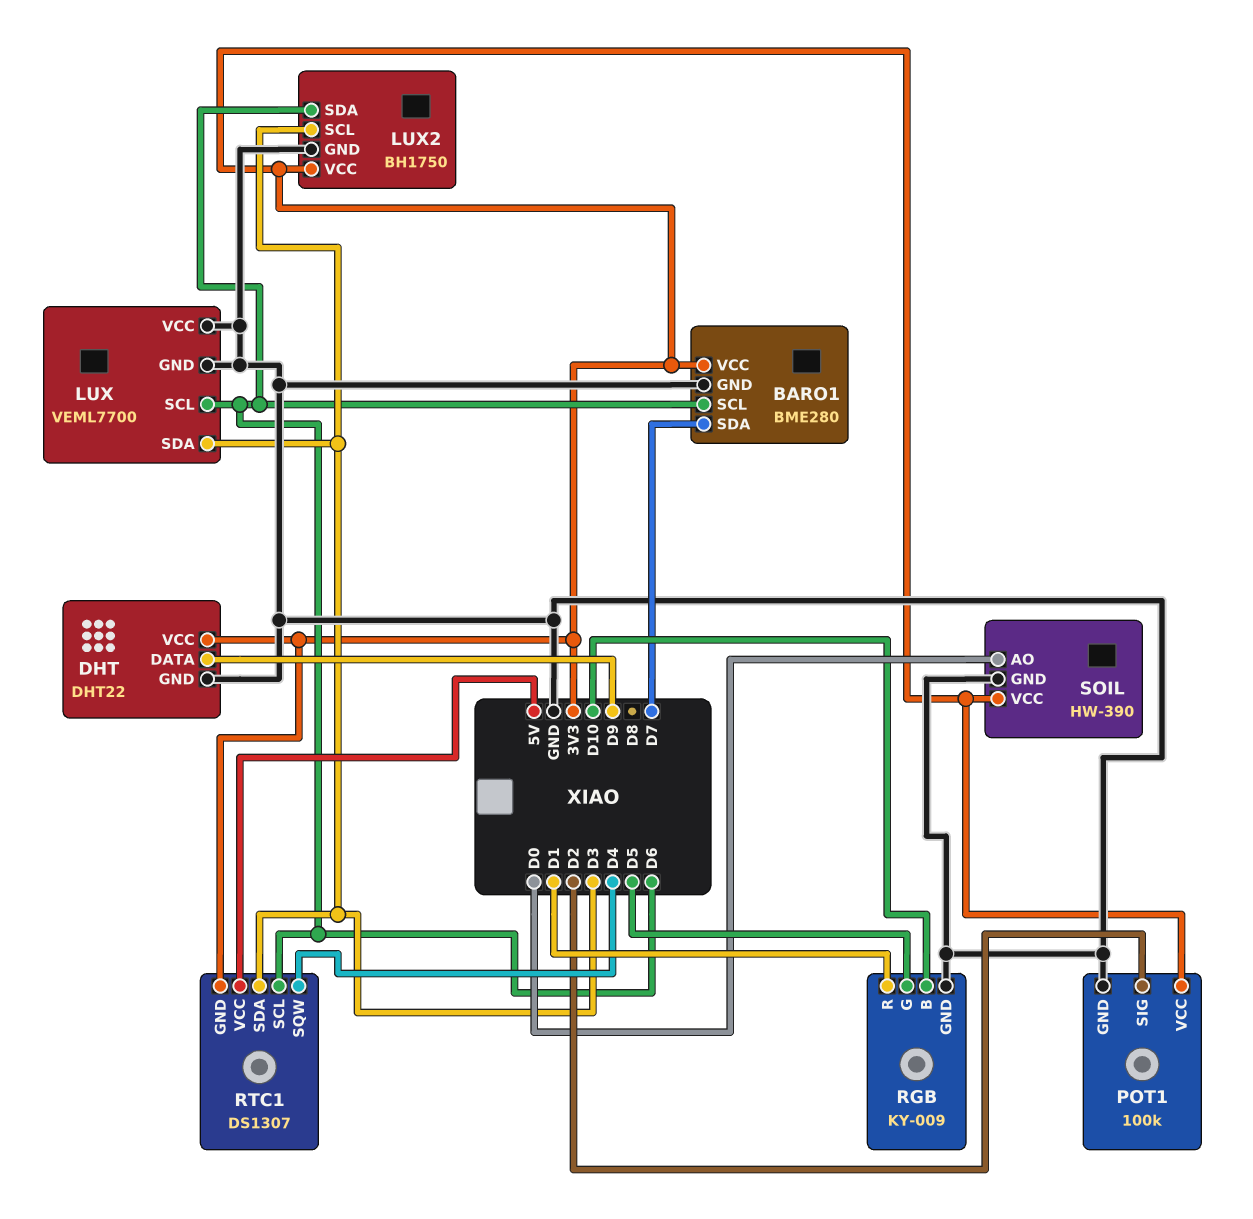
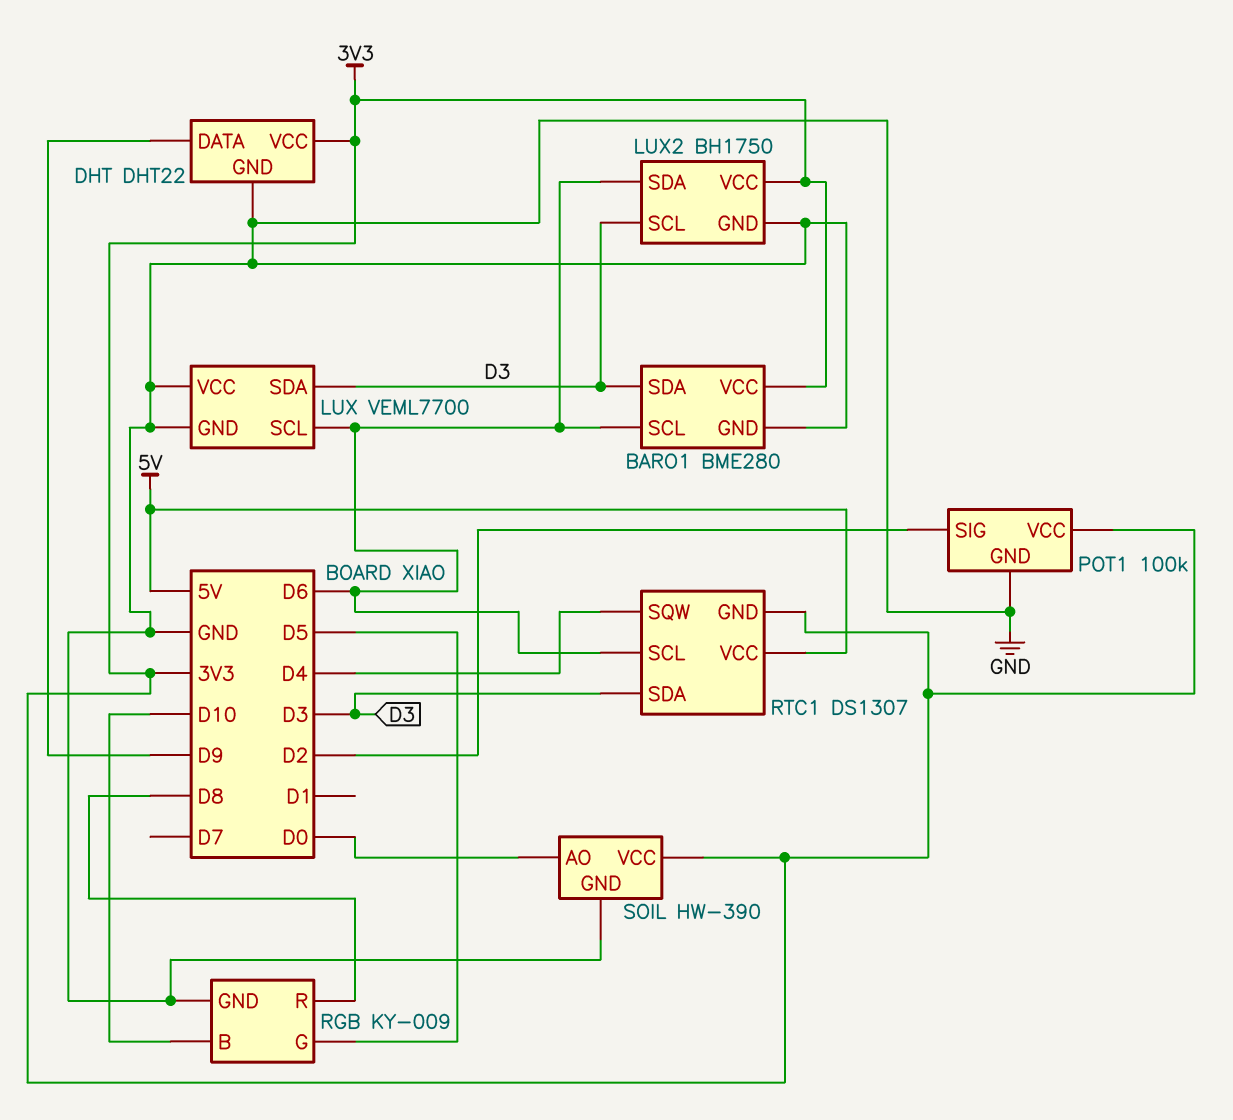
BARO1 pin SDA: D7 -> D3
RGB pin R: D1 -> D8

